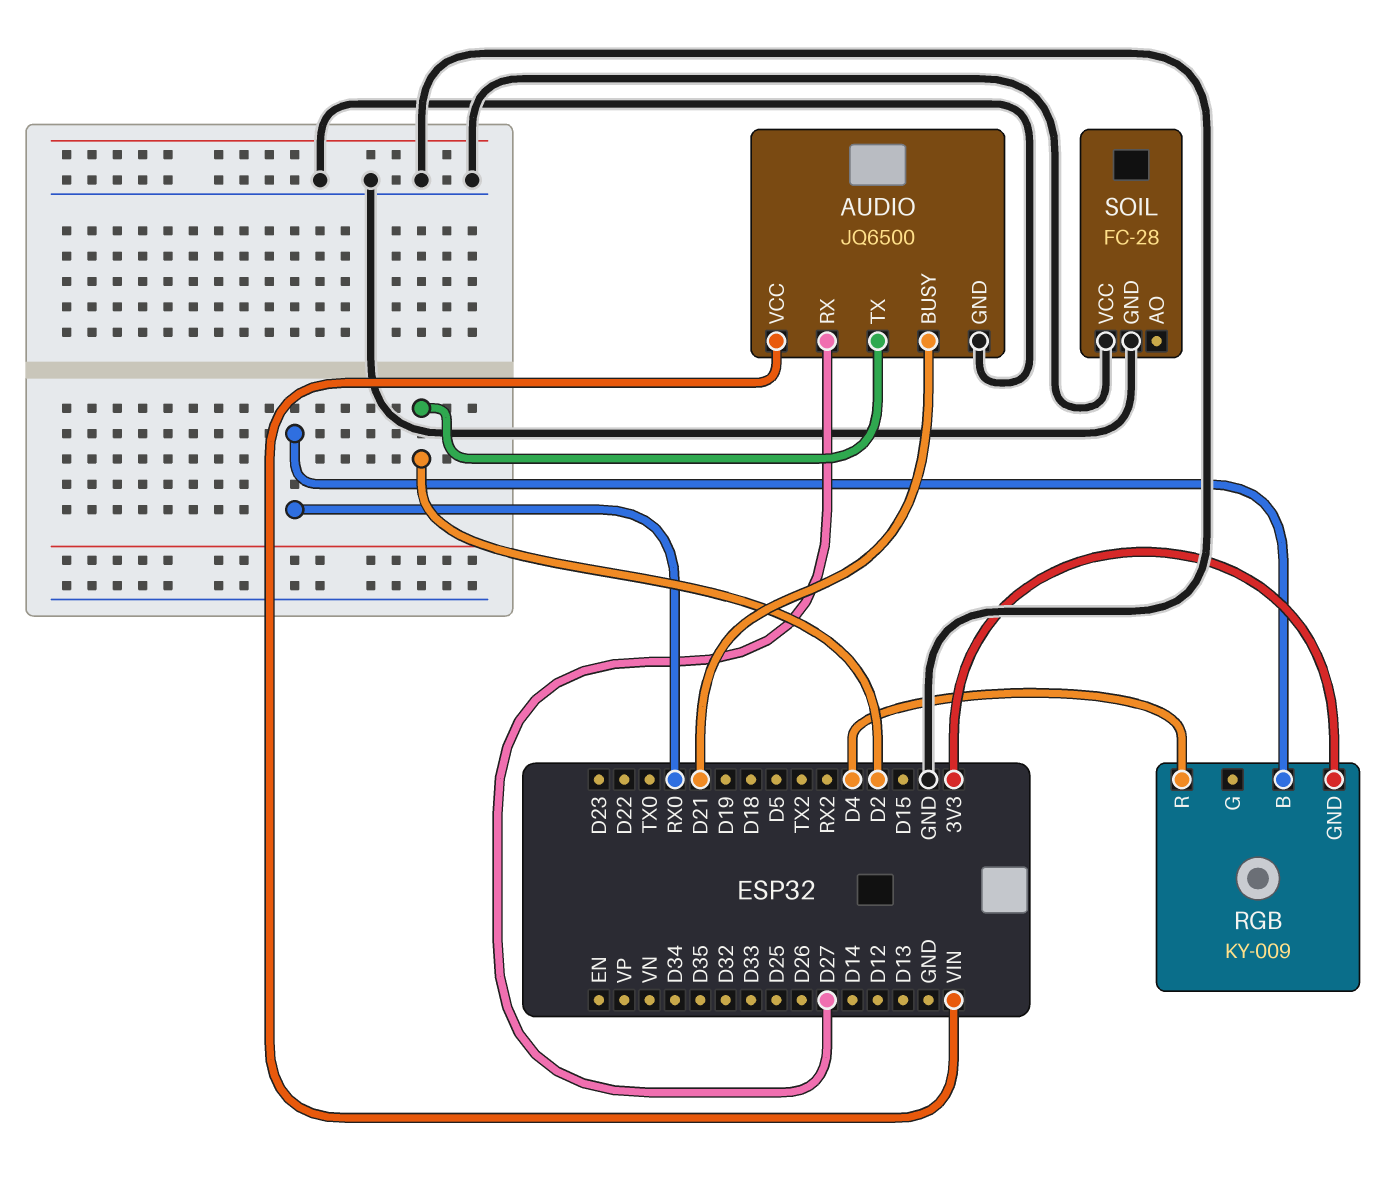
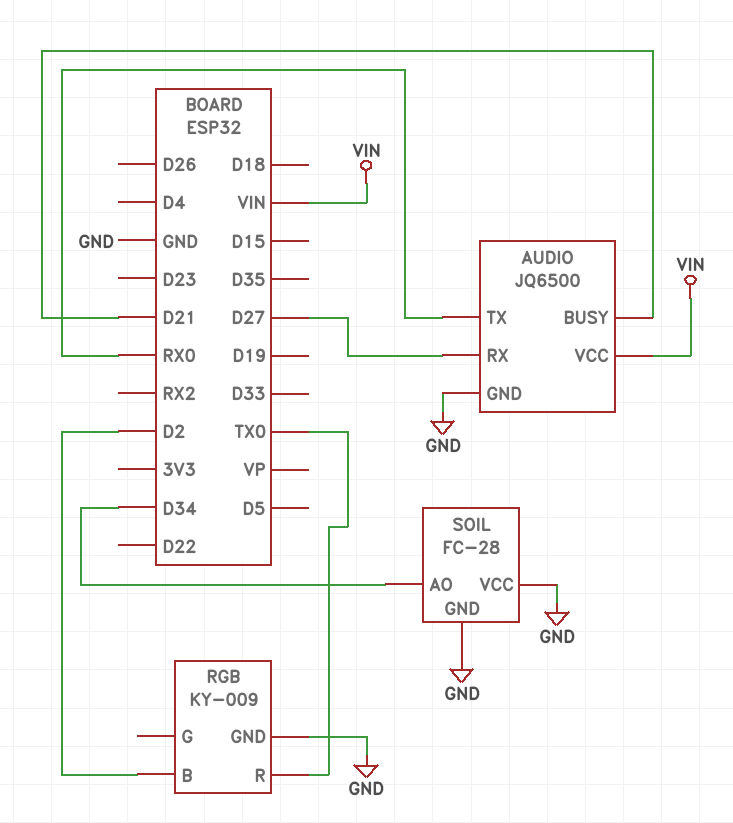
AUDIO pin TX: D2 -> RX0
RGB pin B: RX0 -> D2
RGB pin GND: 3V3 -> GND
RGB pin R: D4 -> TX0
SOIL pin AO: none -> D34

